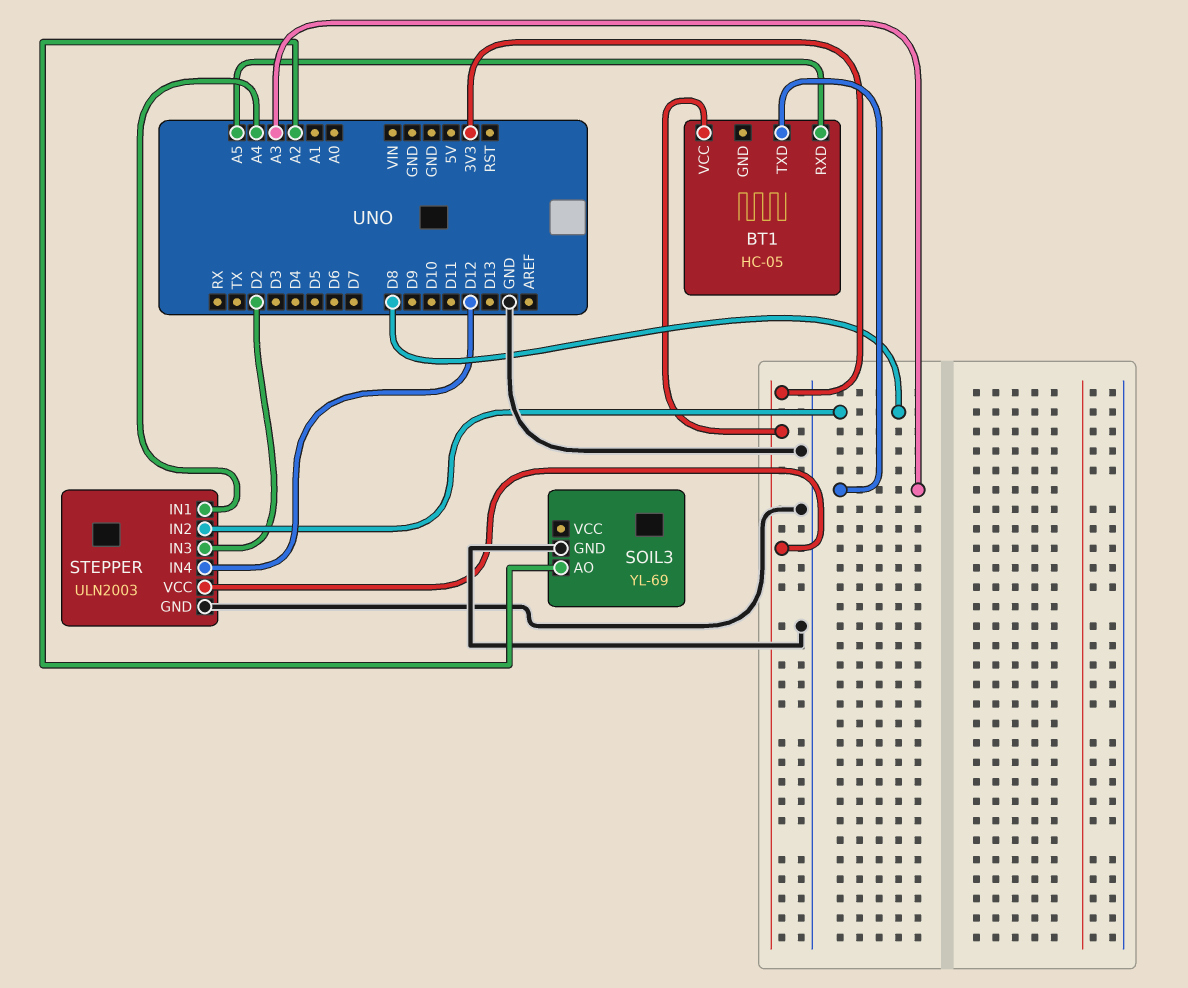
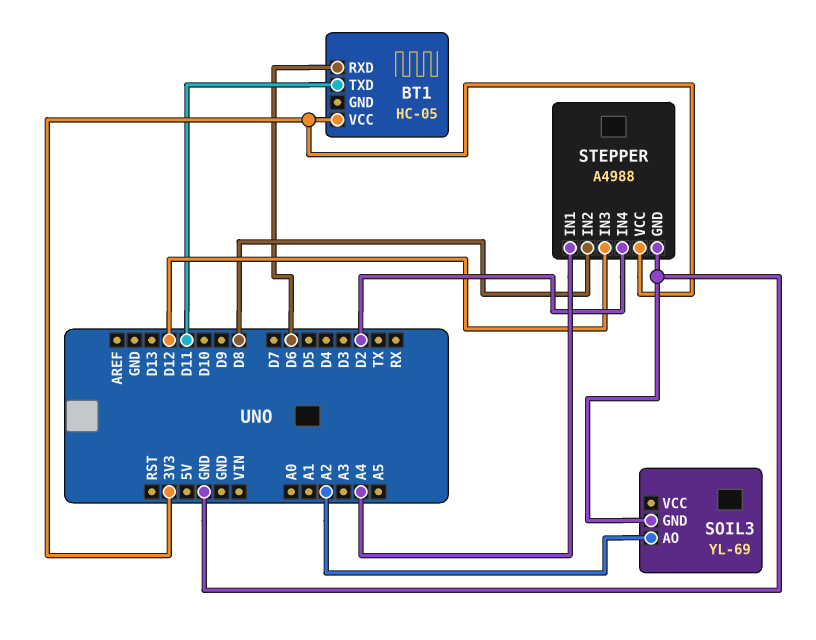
BT1 pin RXD: A5 -> D6
BT1 pin TXD: A3 -> D11
STEPPER: ULN2003 -> A4988
STEPPER pin IN3: D2 -> D12
STEPPER pin IN4: D12 -> D2

